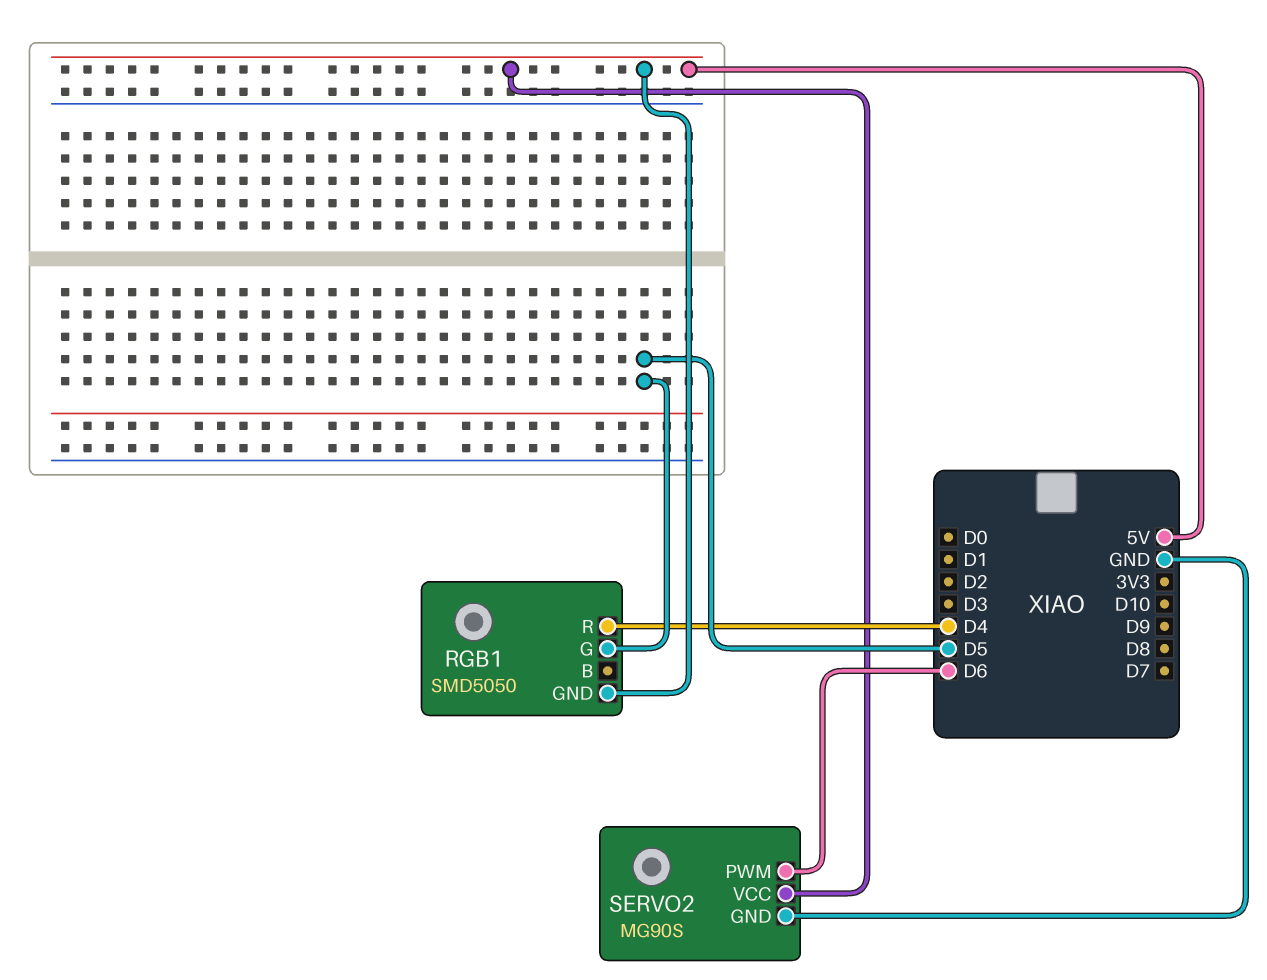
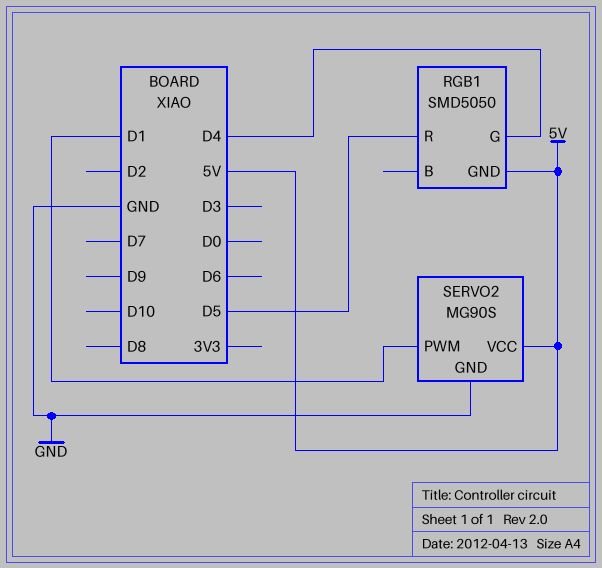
RGB1 pin G: D5 -> D4
RGB1 pin R: D4 -> D5
SERVO2 pin PWM: D6 -> D1

